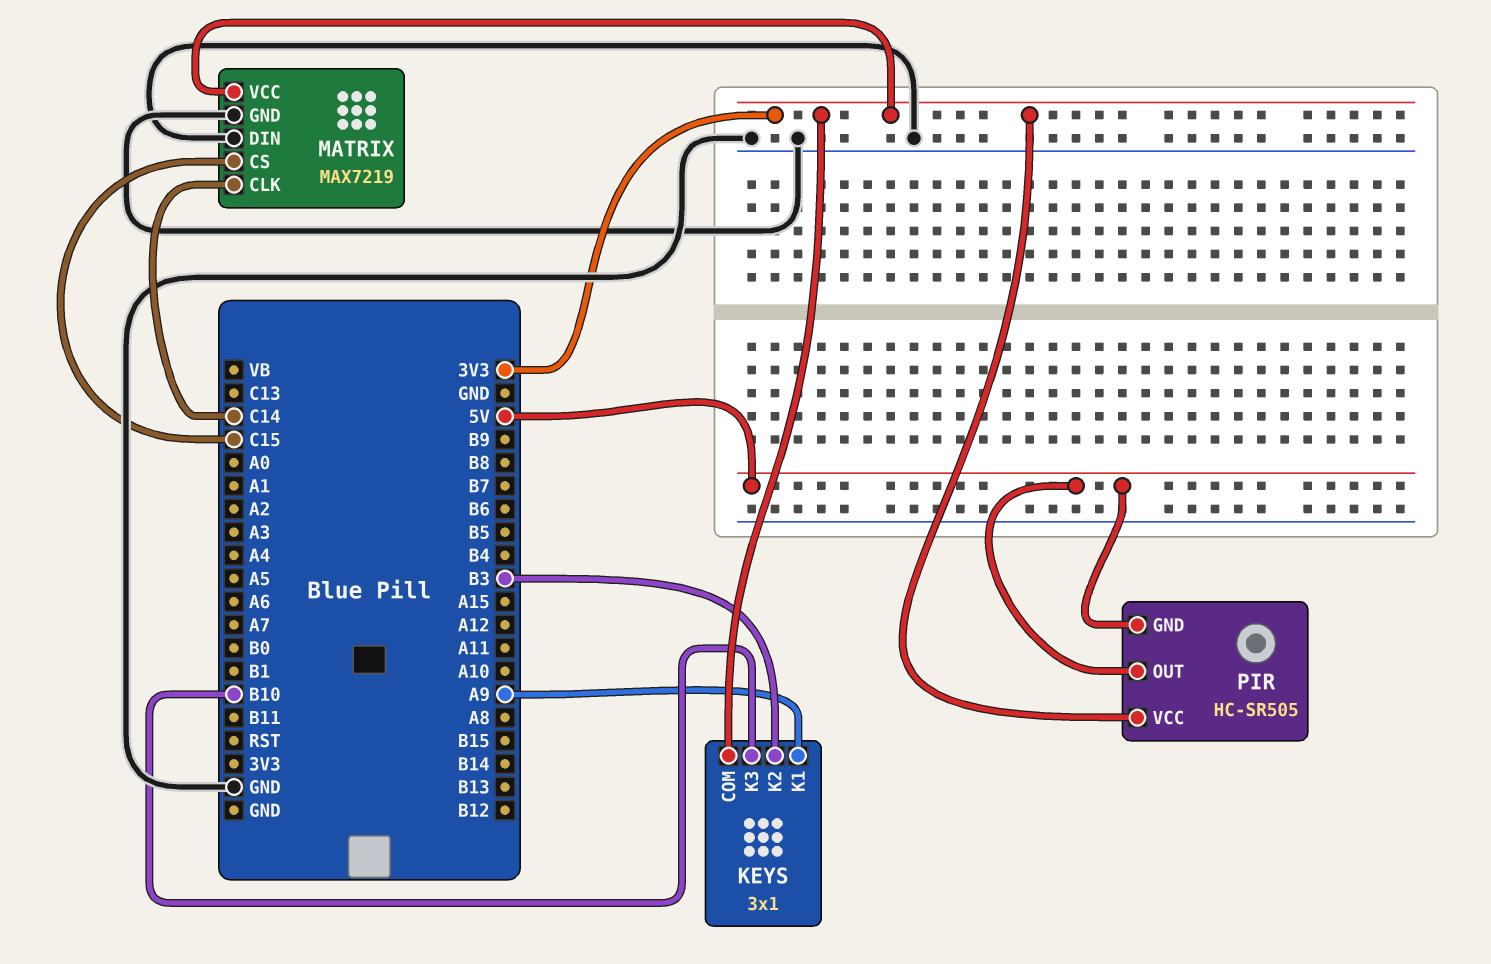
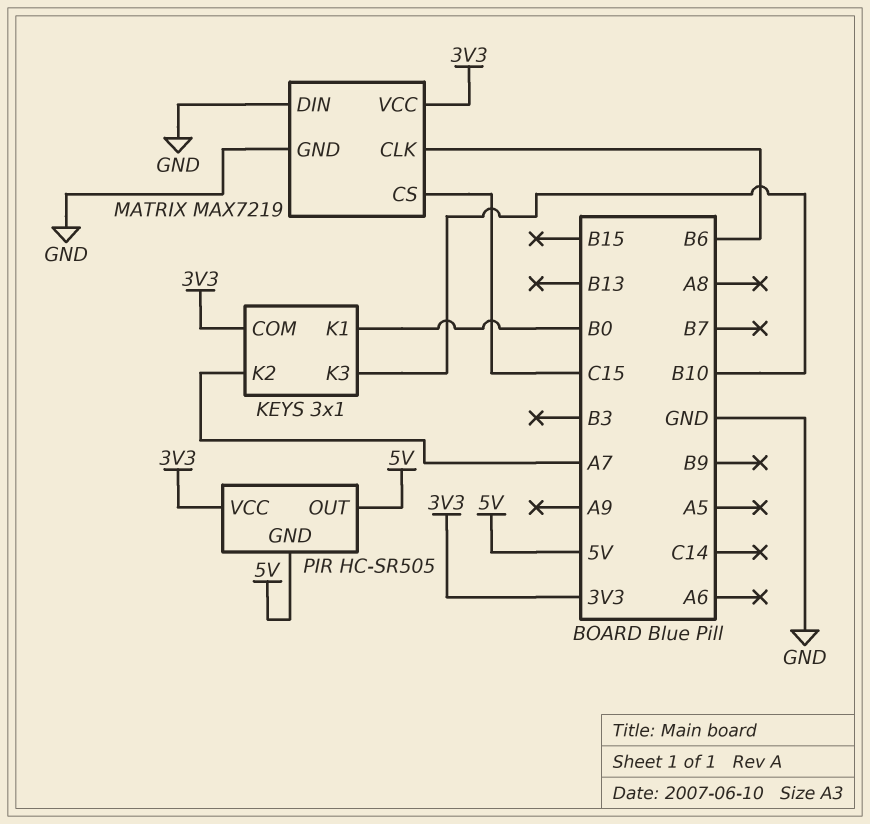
KEYS pin K1: A9 -> B0
KEYS pin K2: B3 -> A7
MATRIX pin CLK: C14 -> B6

